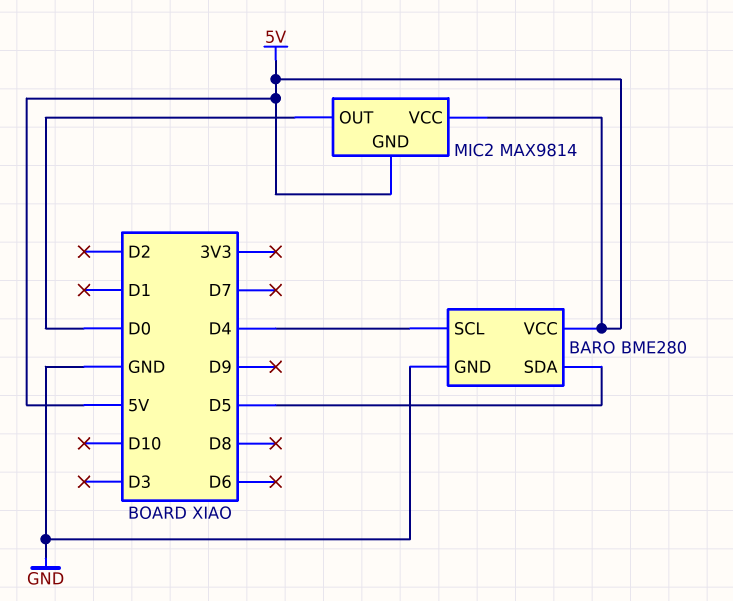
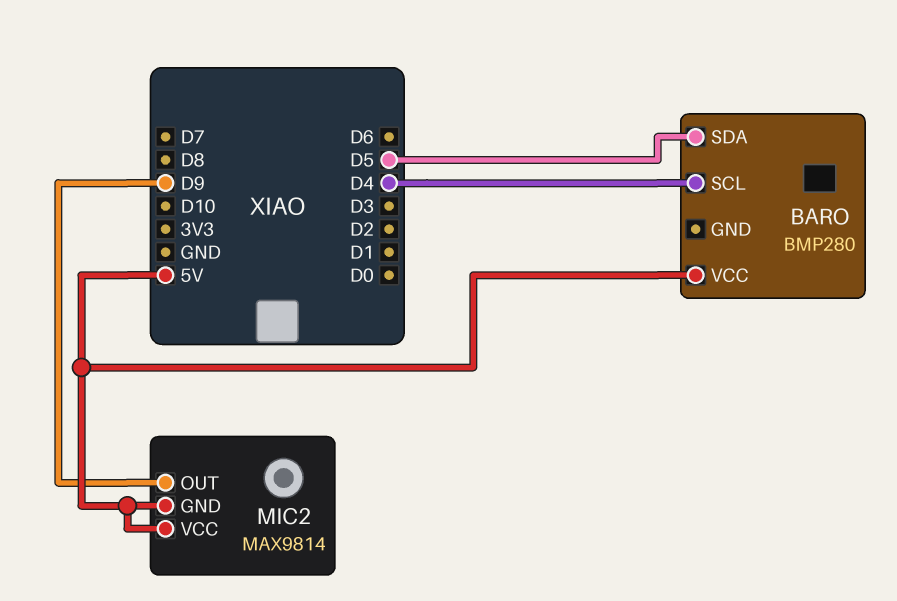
BARO: BME280 -> BMP280
BARO pin GND: GND -> none
MIC2 pin OUT: D0 -> D9

